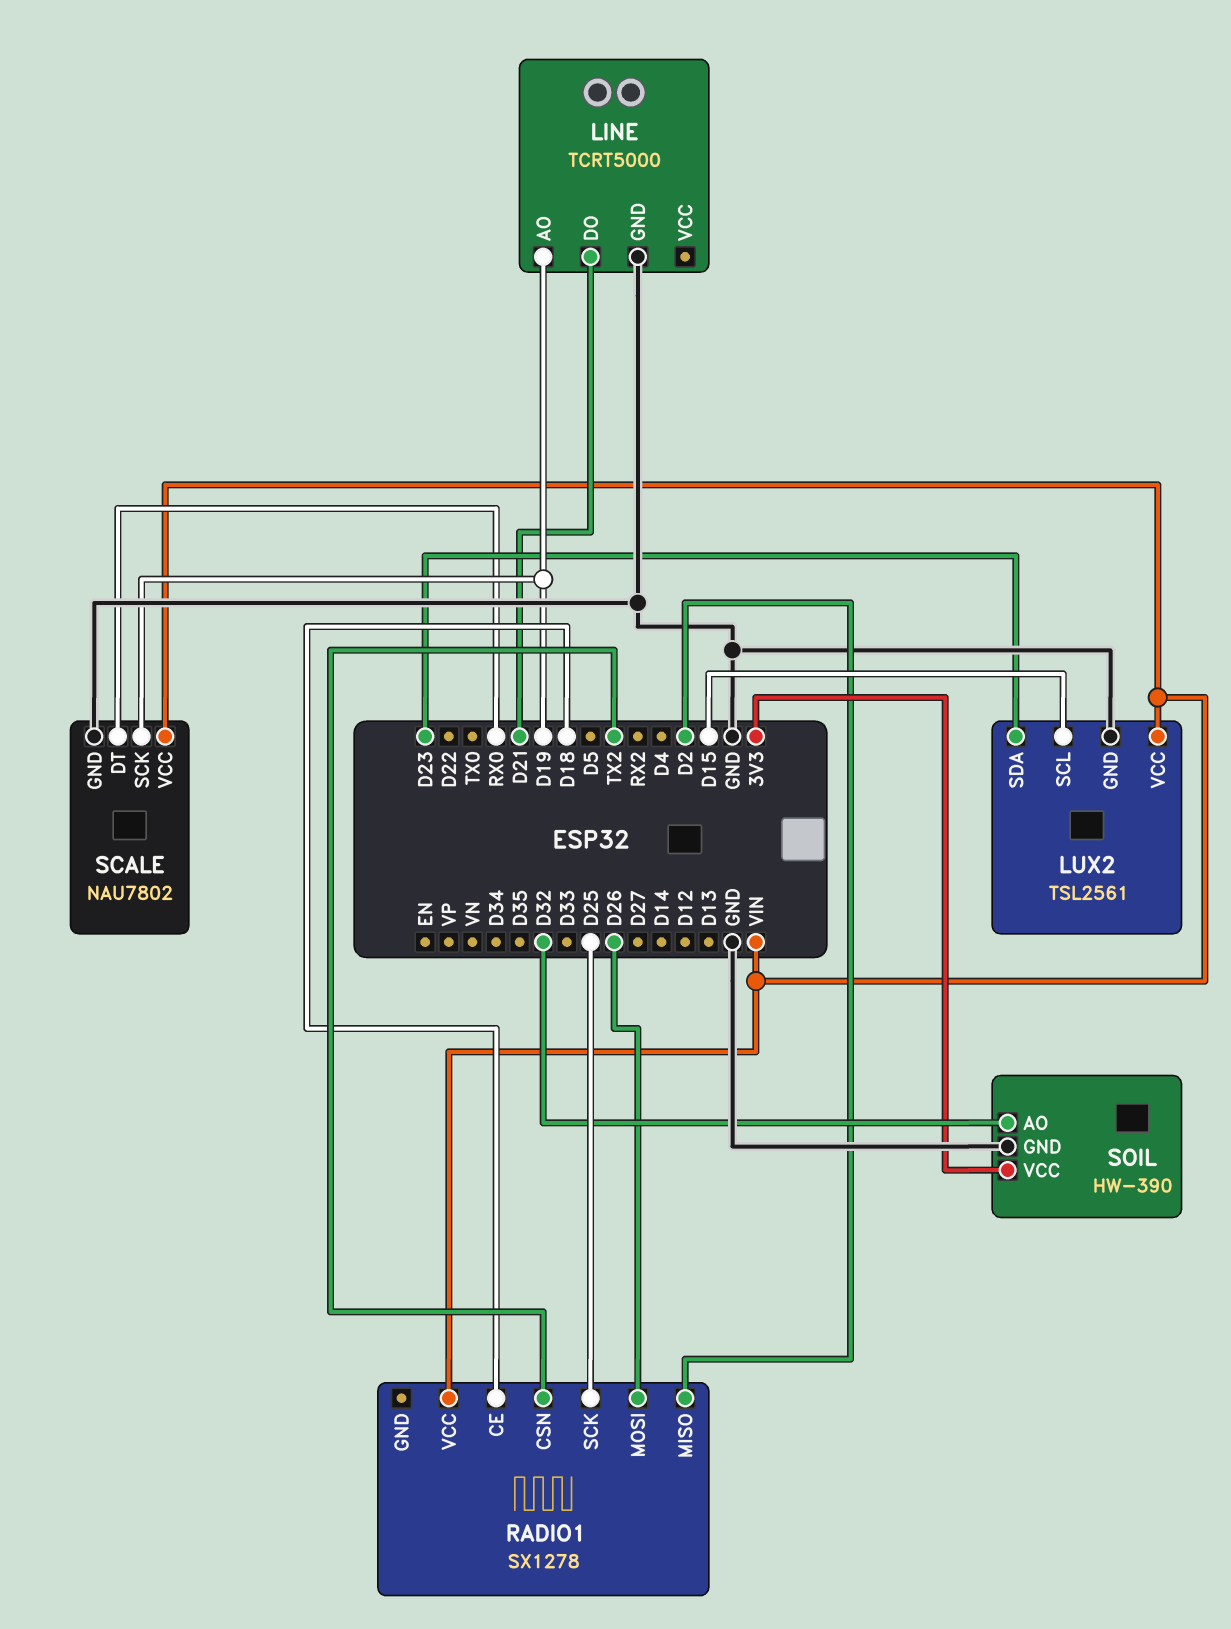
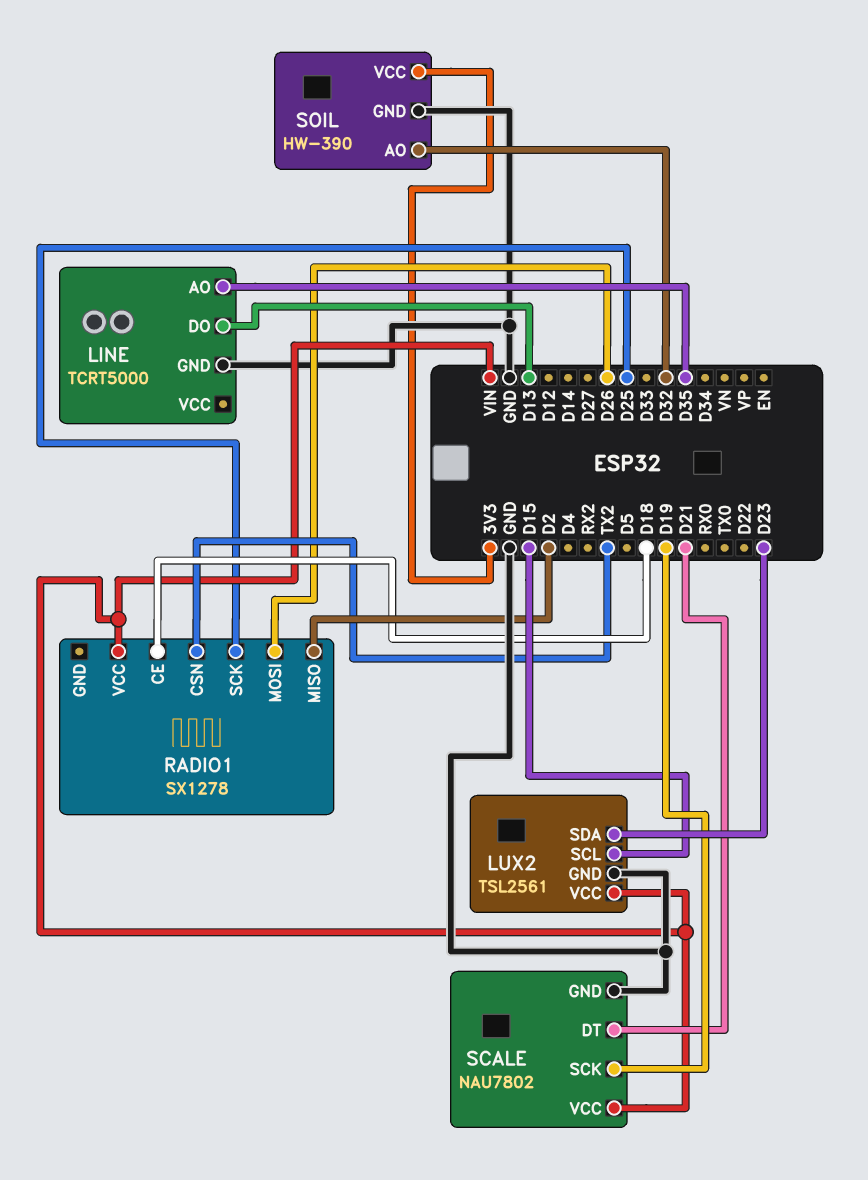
LINE pin AO: D19 -> D35
LINE pin DO: D21 -> D13
SCALE pin DT: RX0 -> D21

